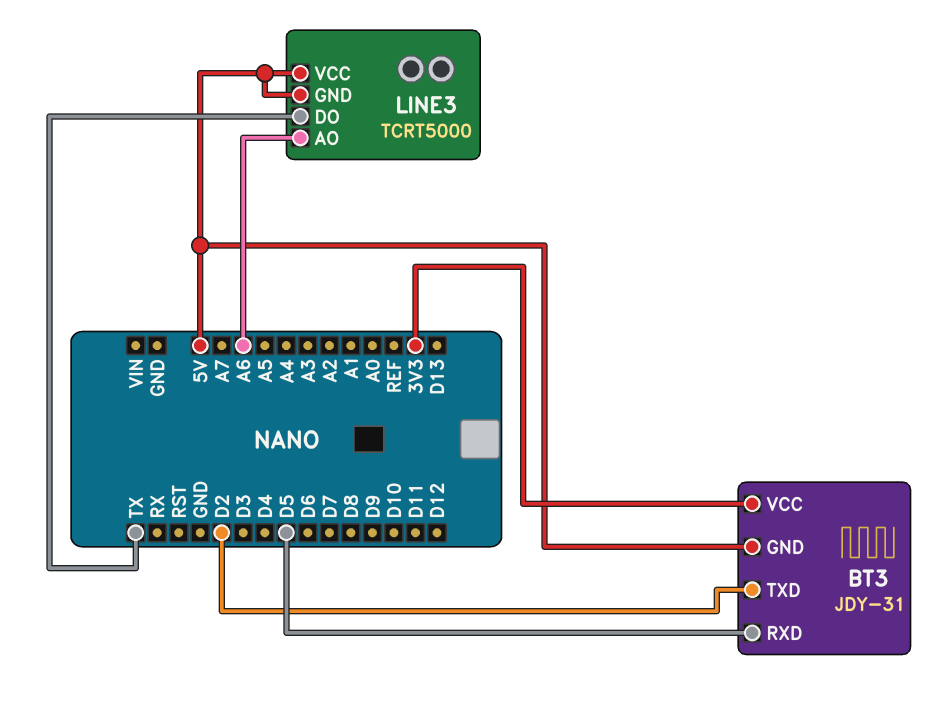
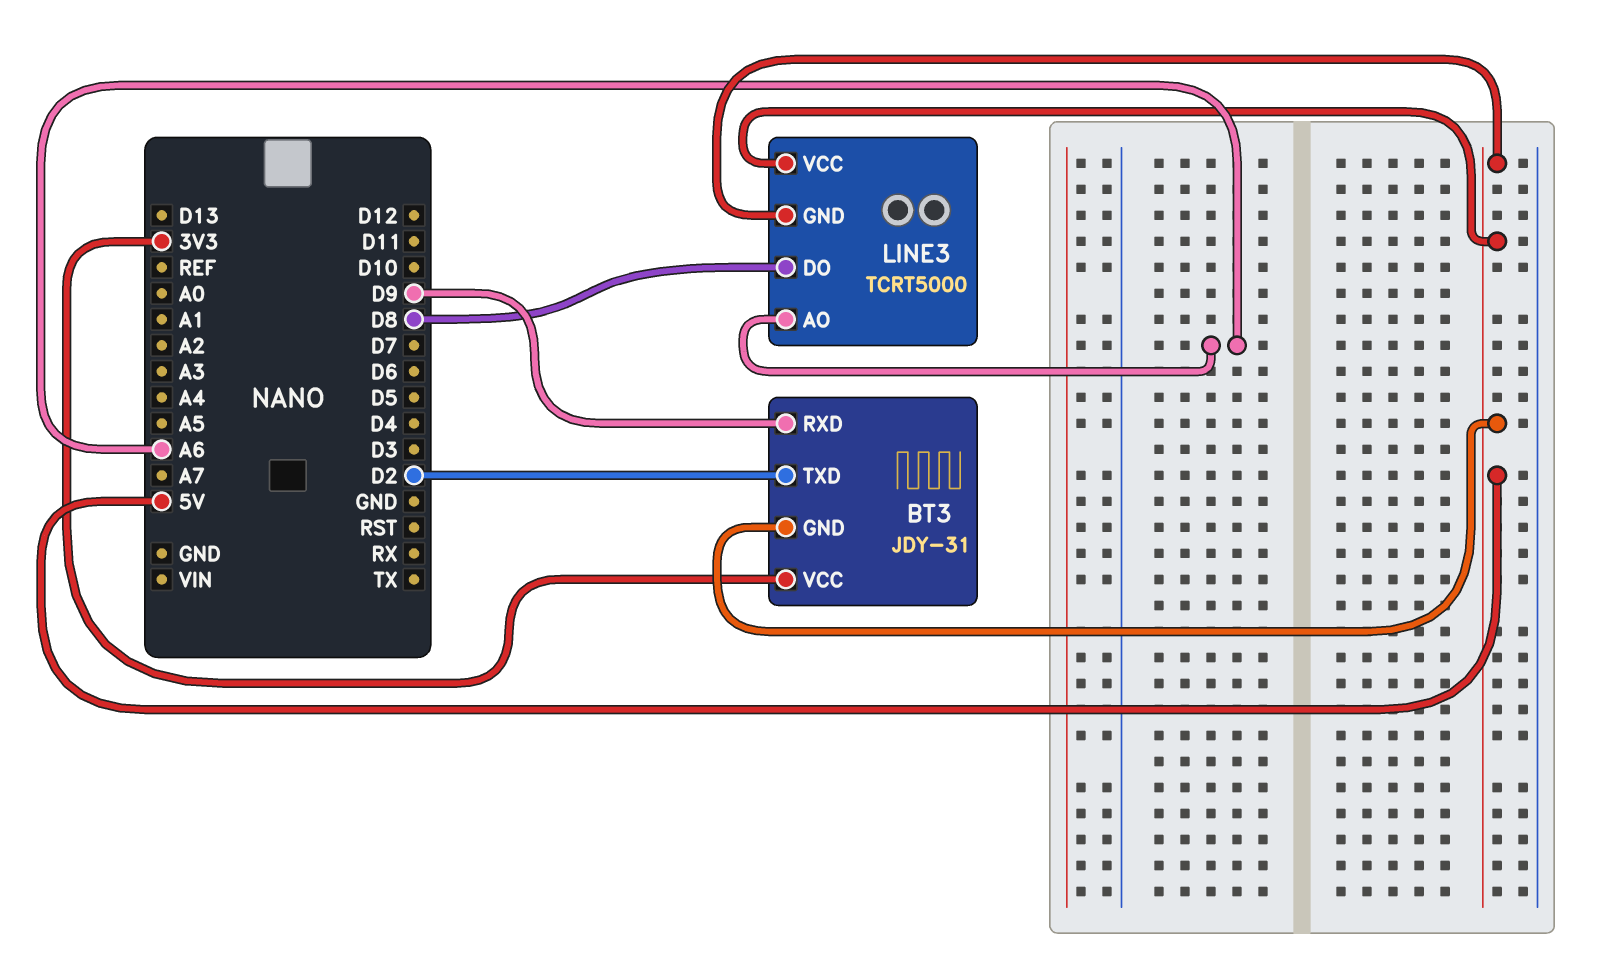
BT3 pin RXD: D5 -> D9
LINE3 pin DO: TX -> D8

